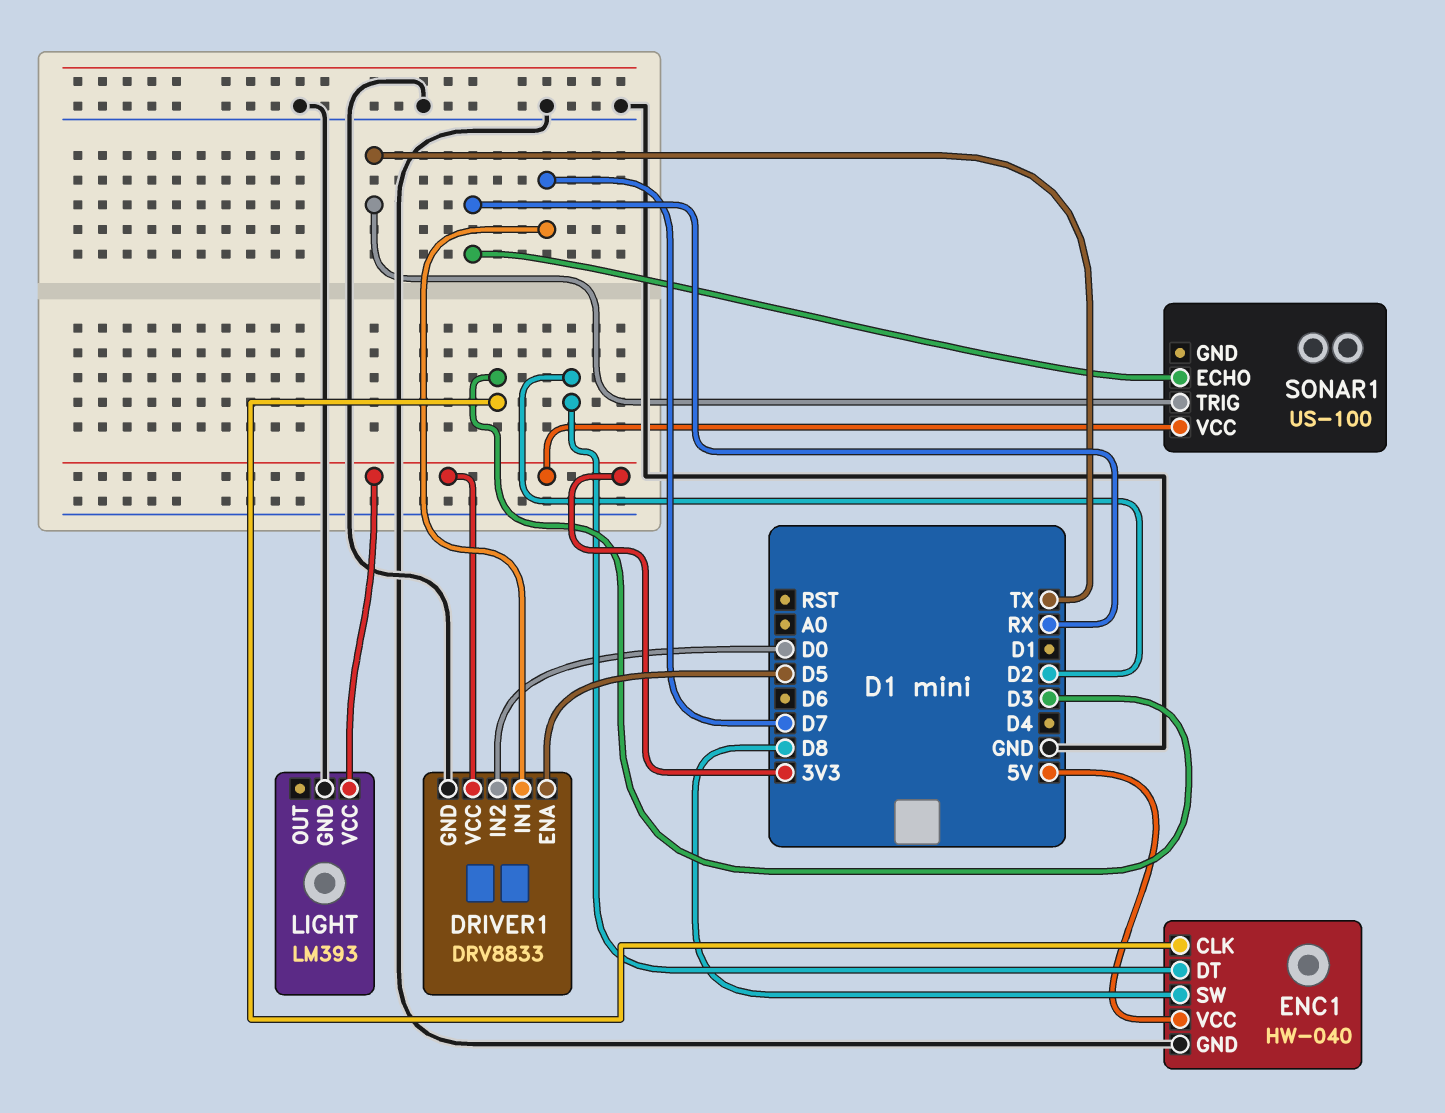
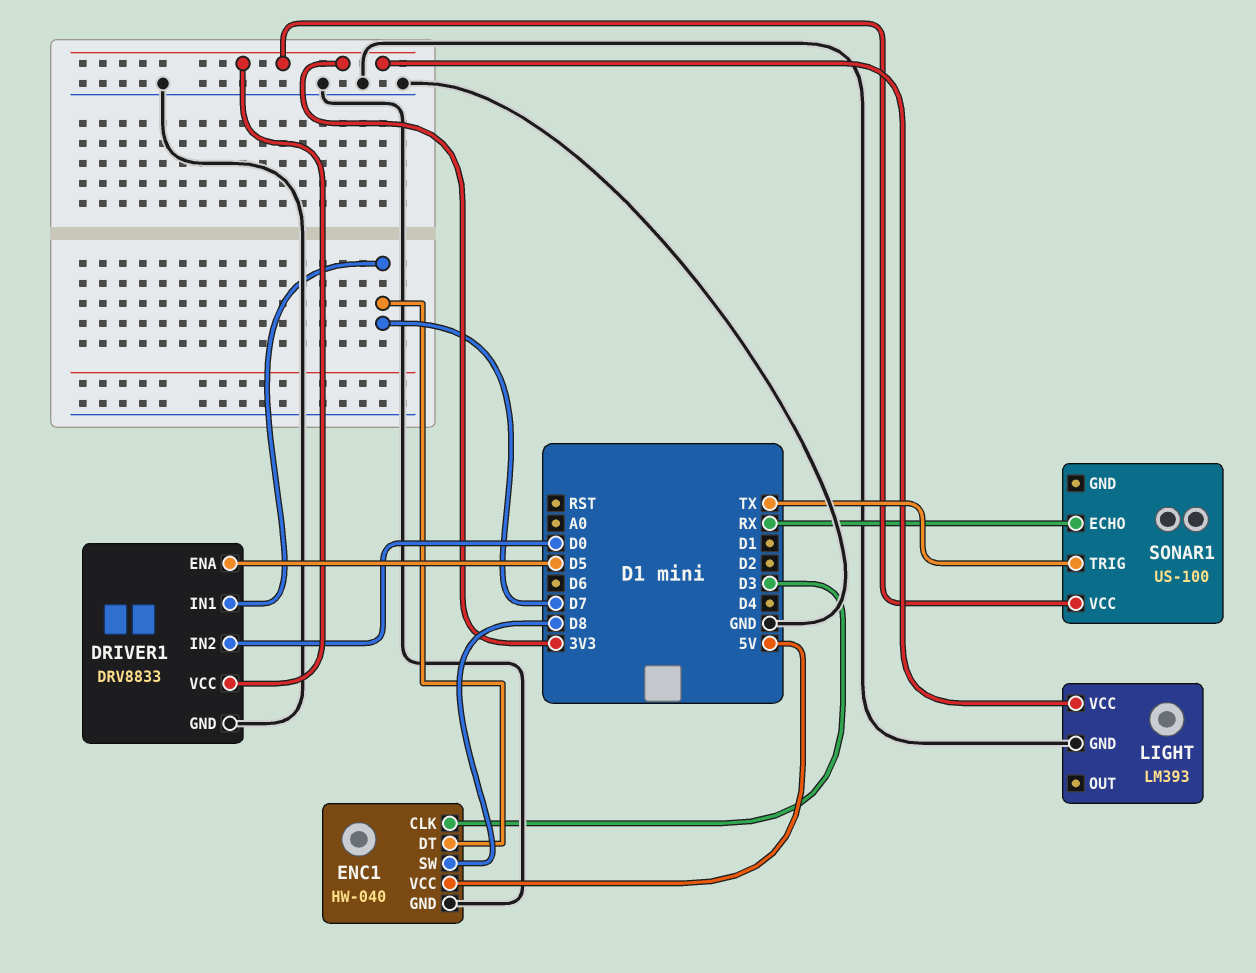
ENC1 pin DT: D2 -> D7

